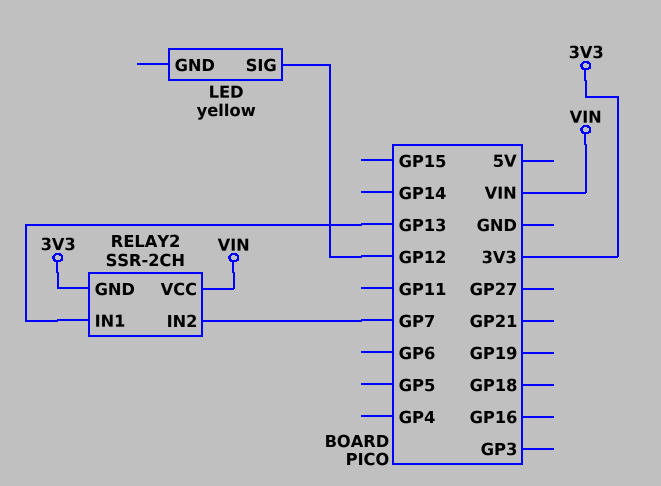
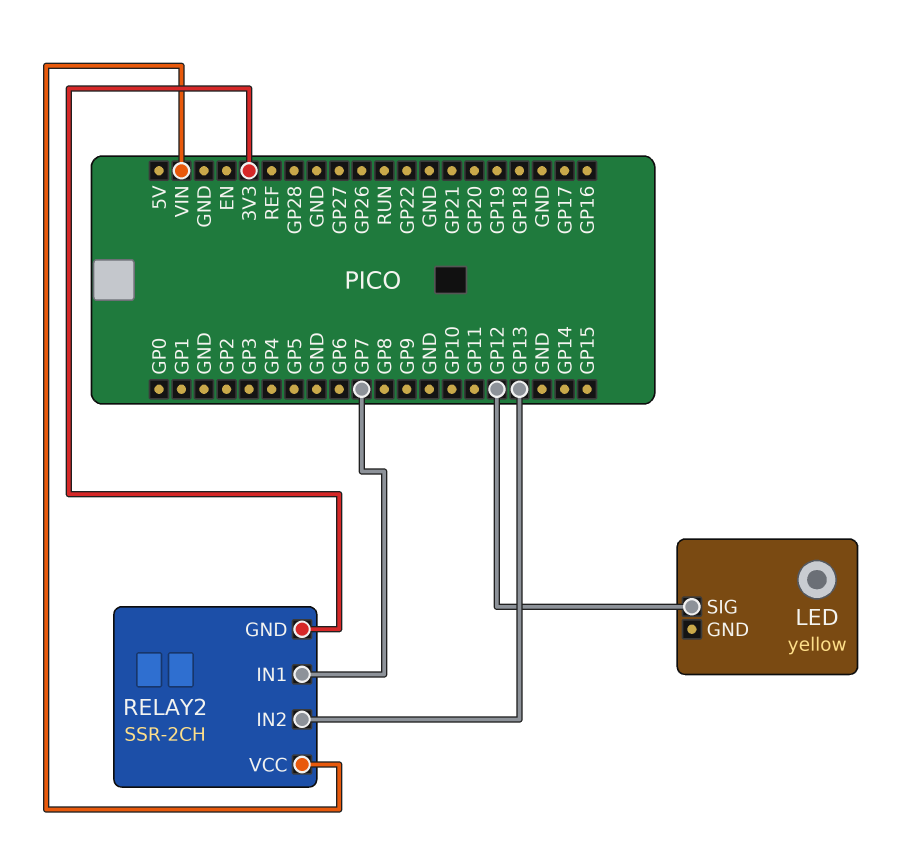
RELAY2 pin IN1: GP13 -> GP7
RELAY2 pin IN2: GP7 -> GP13

